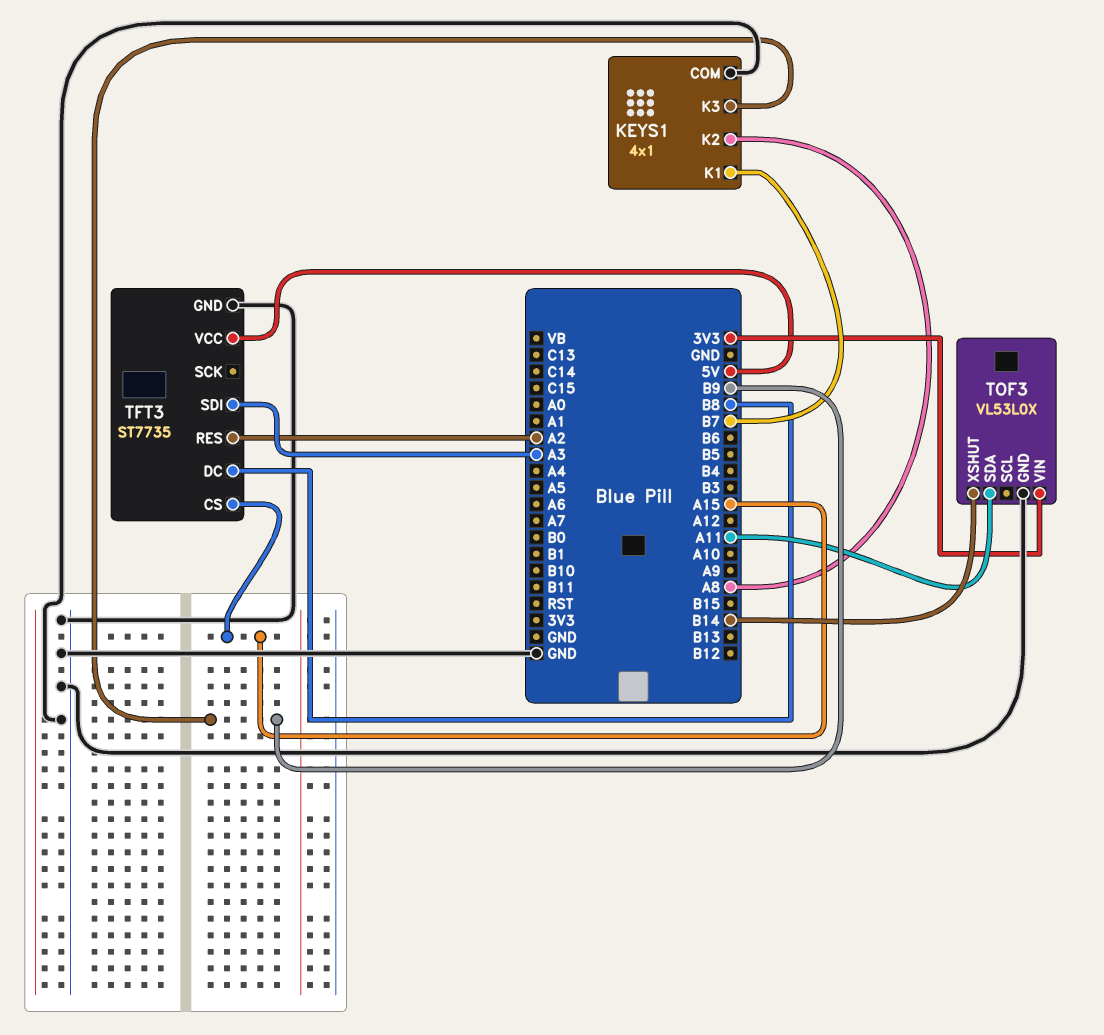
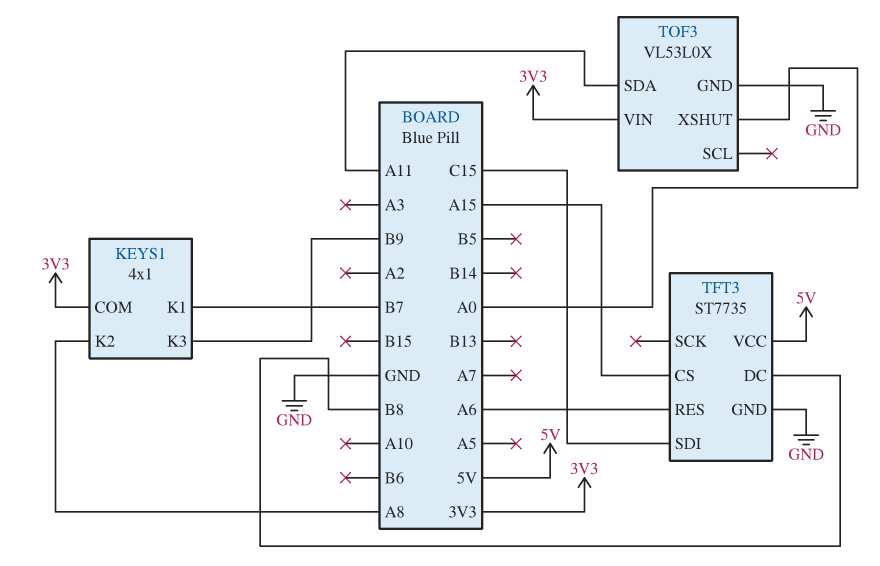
KEYS1 pin COM: GND -> 3V3
TFT3 pin RES: A2 -> A6
TFT3 pin SDI: A3 -> C15
TOF3 pin XSHUT: B14 -> A0

